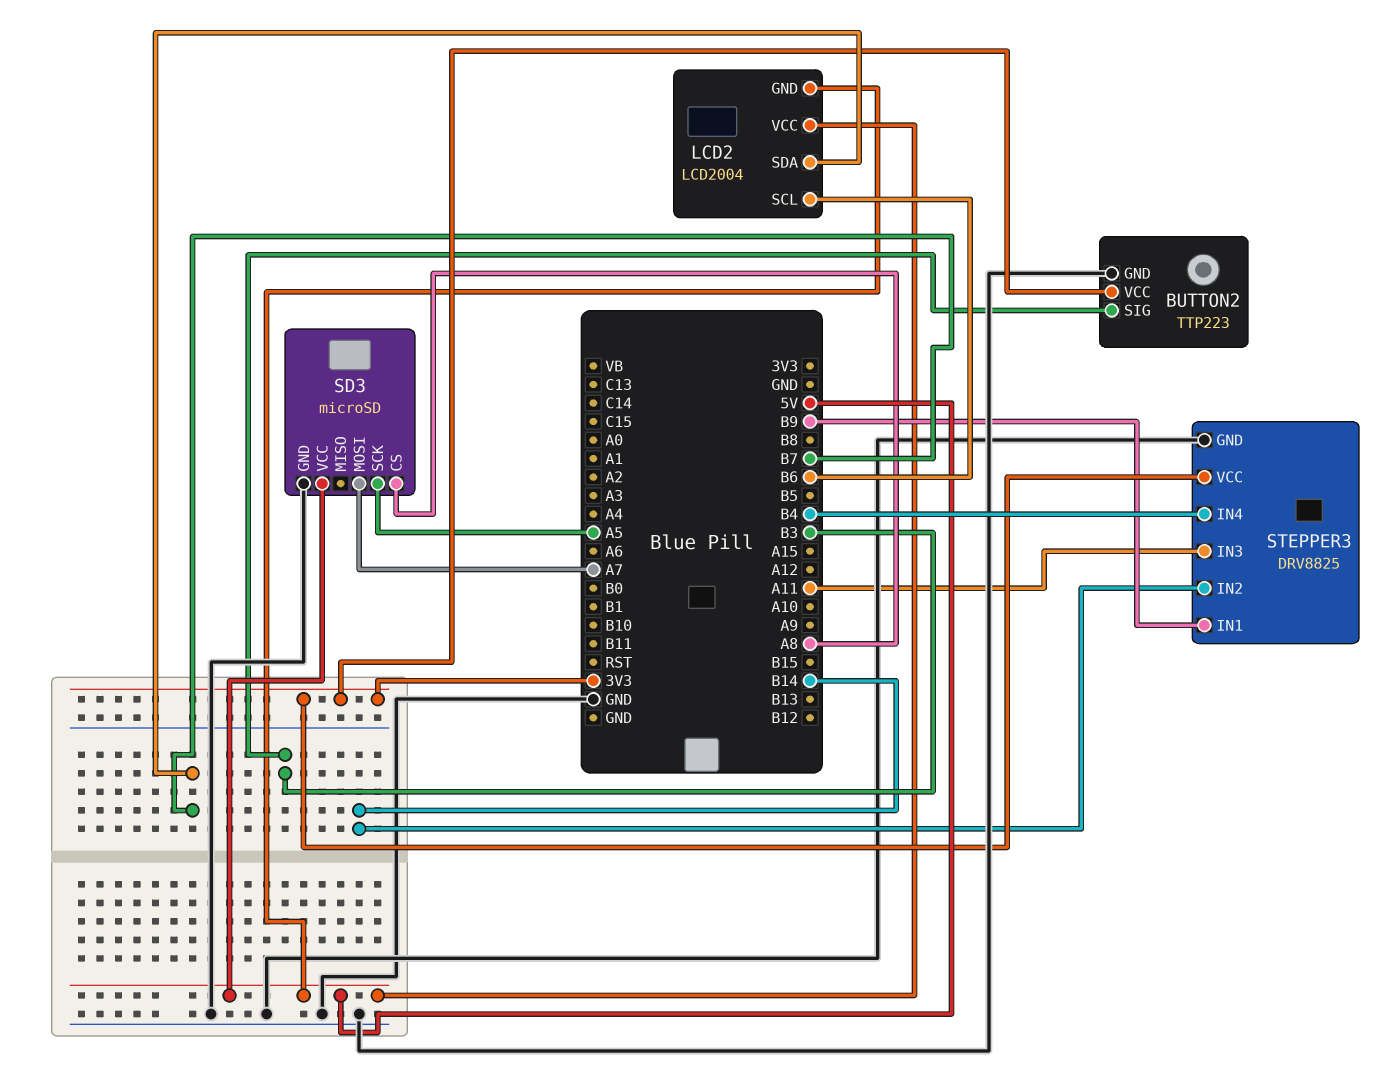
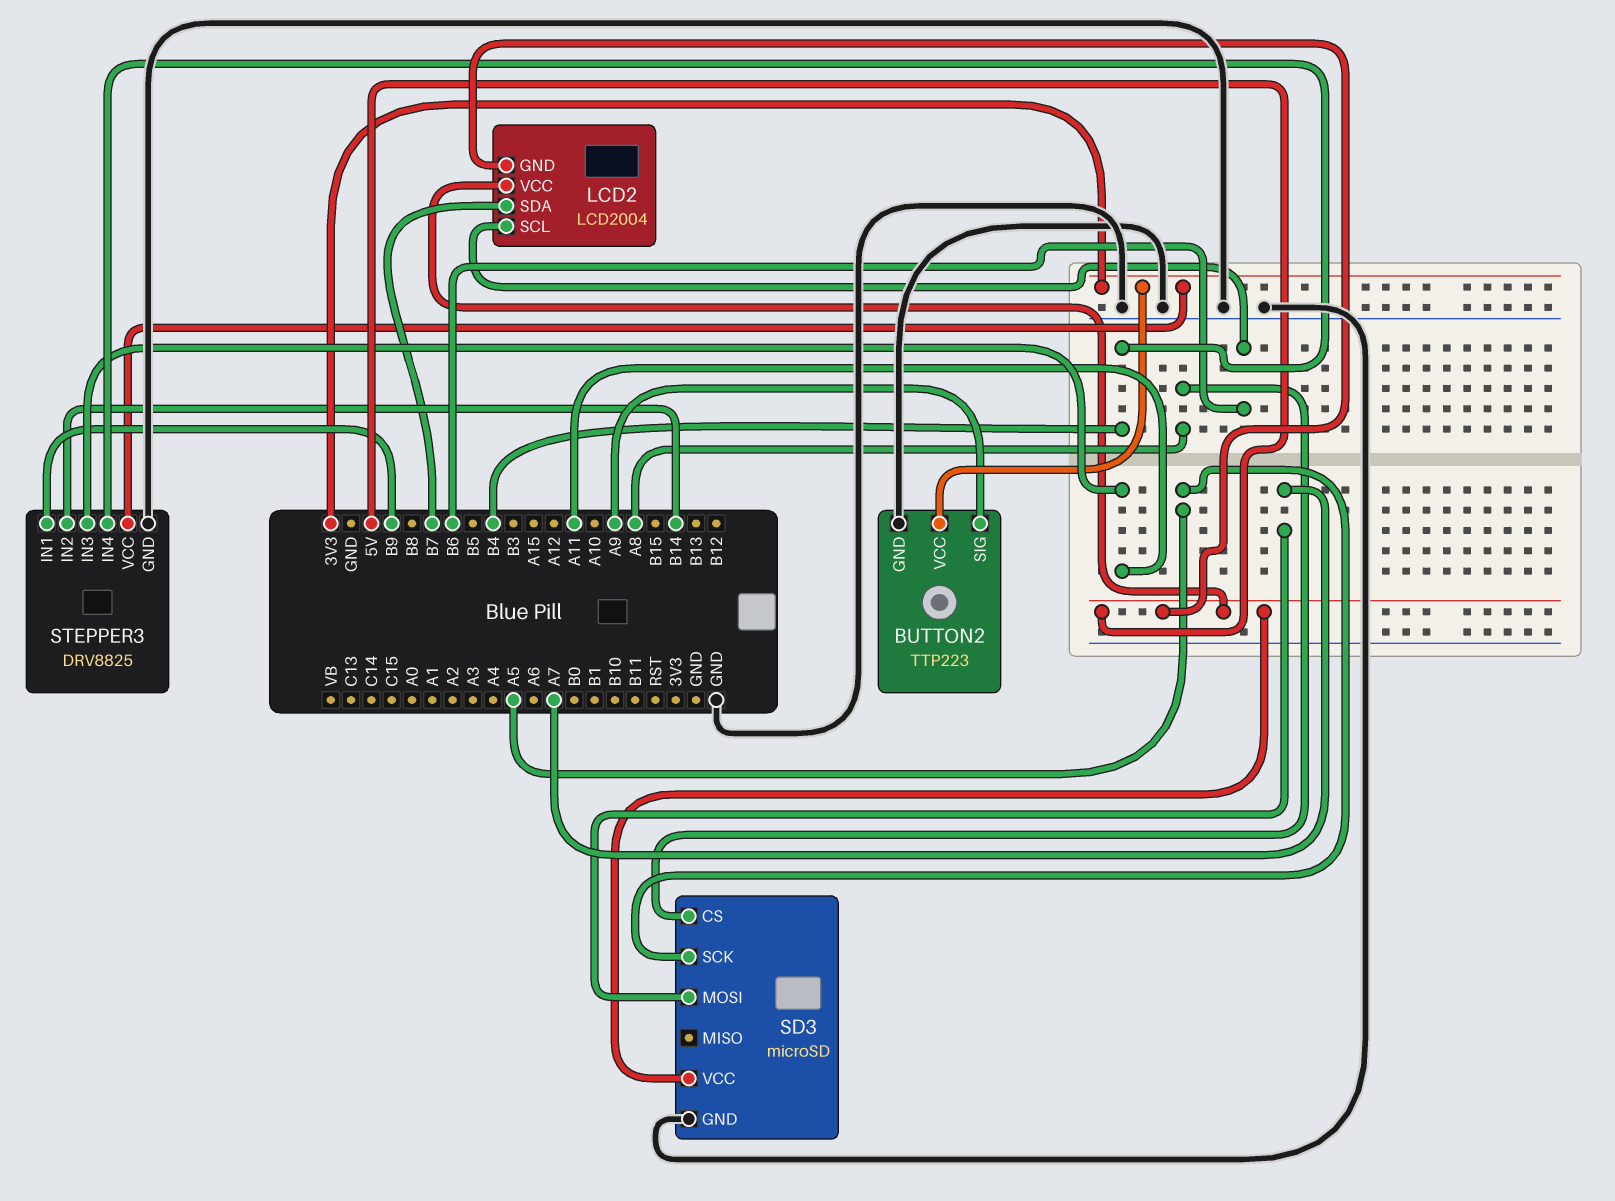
BUTTON2 pin SIG: B3 -> A9

